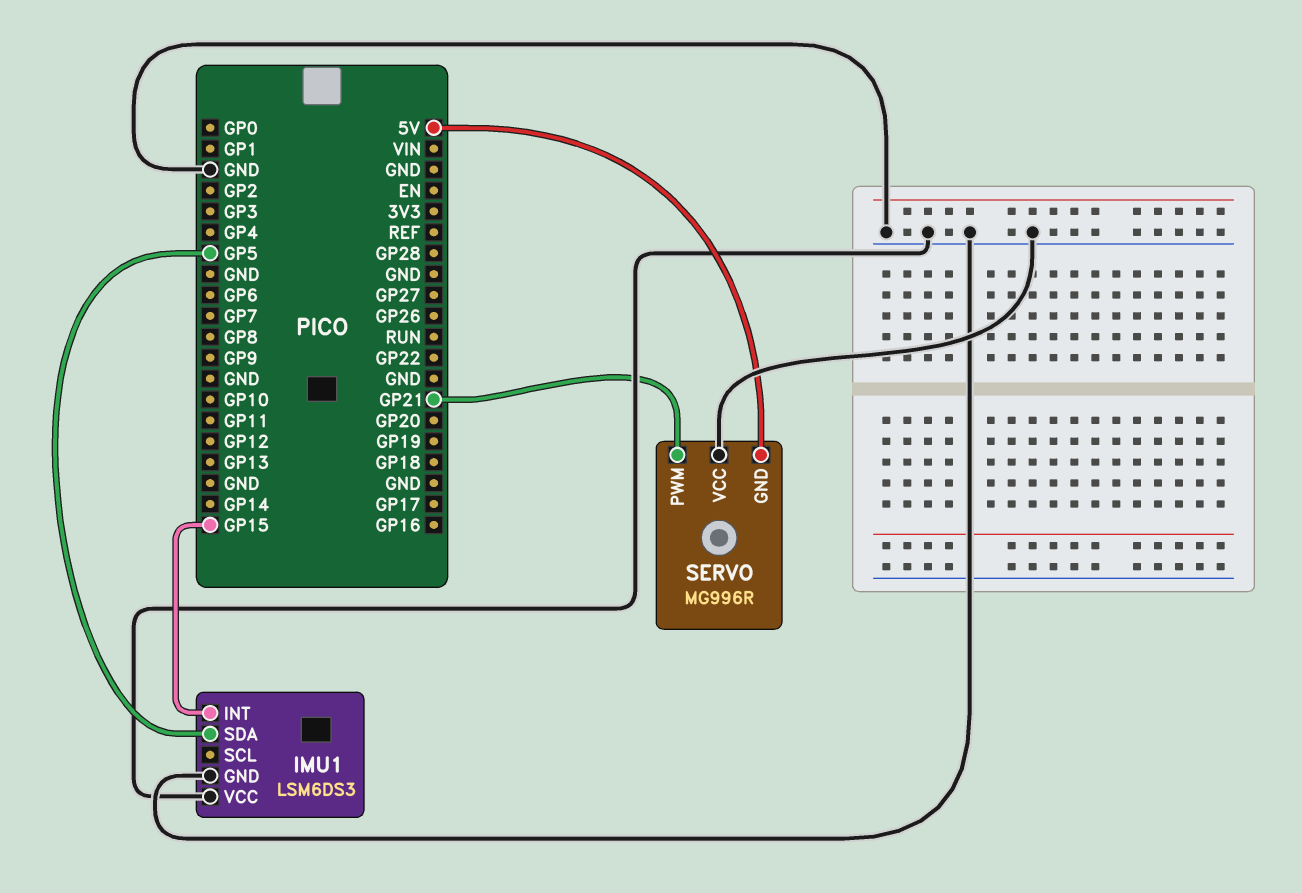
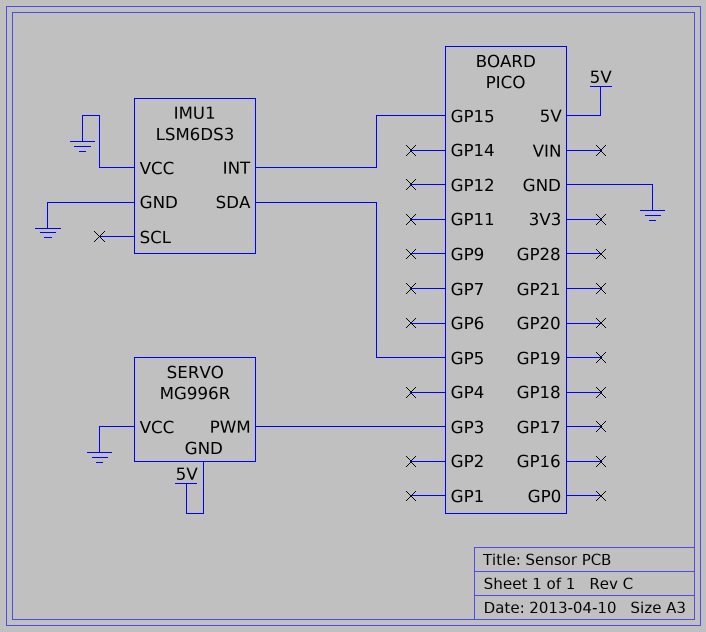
SERVO pin PWM: GP21 -> GP3

